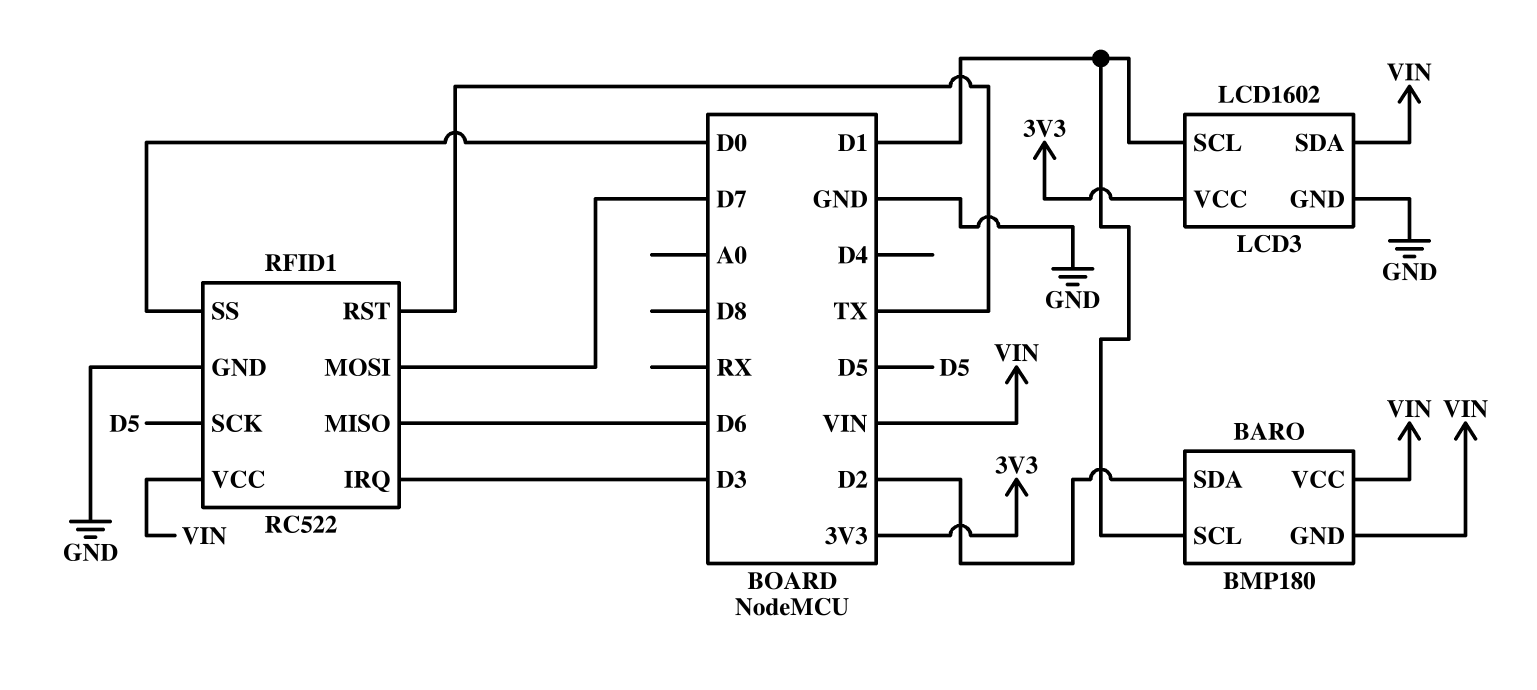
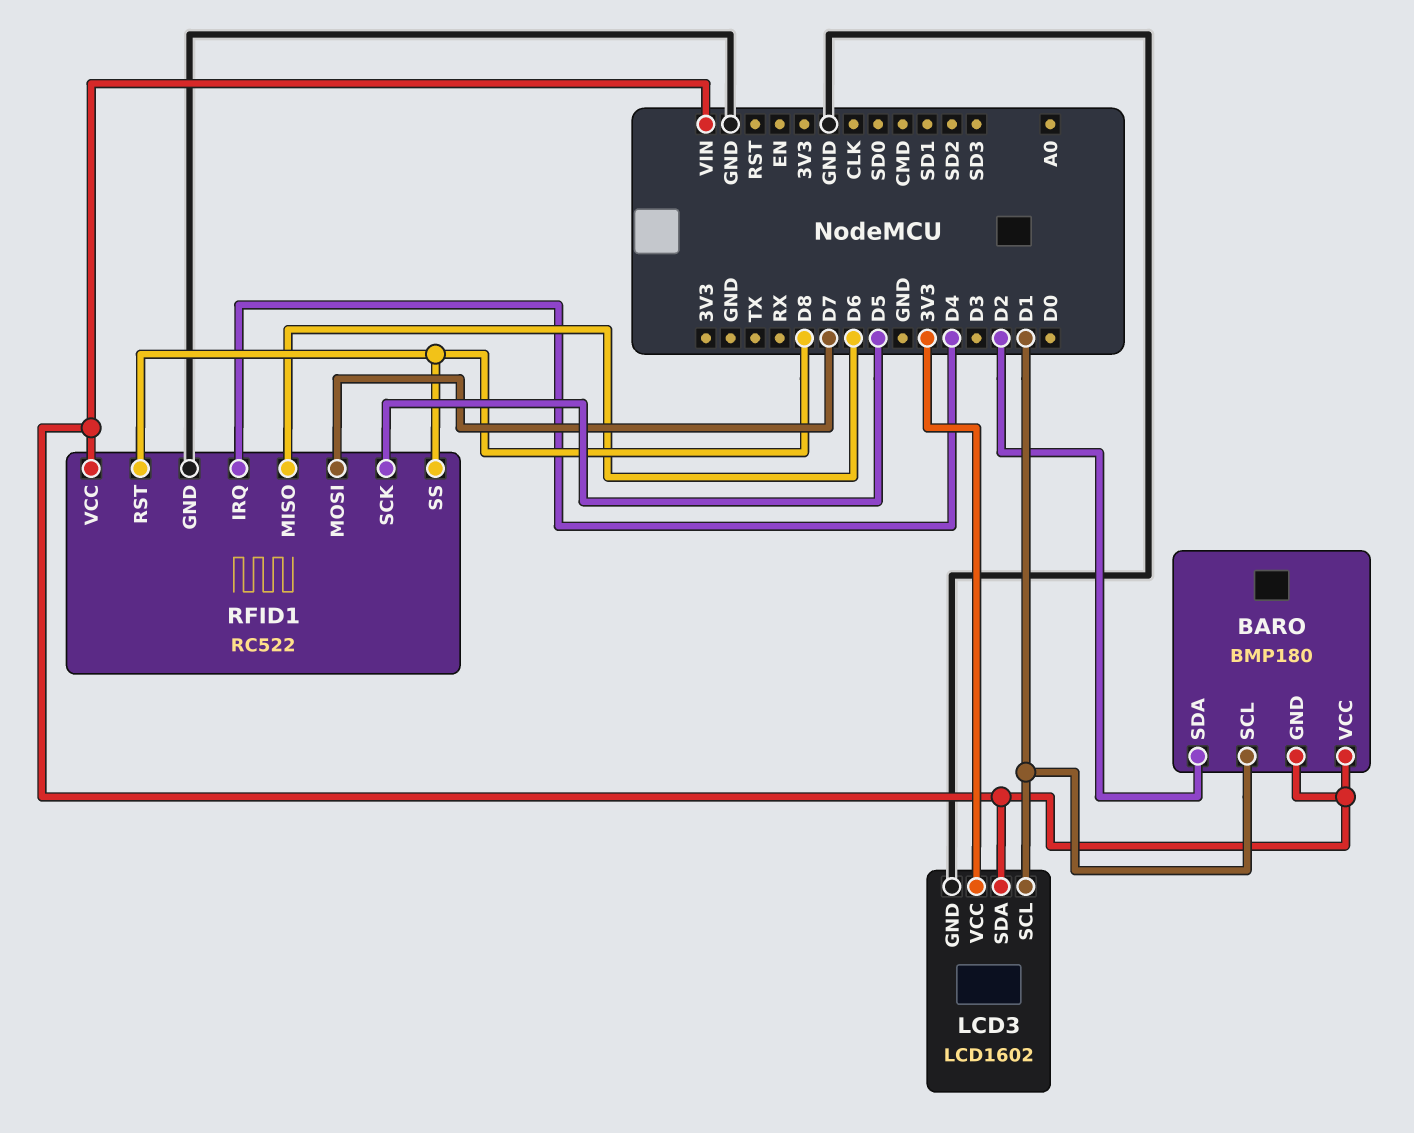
RFID1 pin IRQ: D3 -> D4
RFID1 pin RST: TX -> D8
RFID1 pin SS: D0 -> D8

